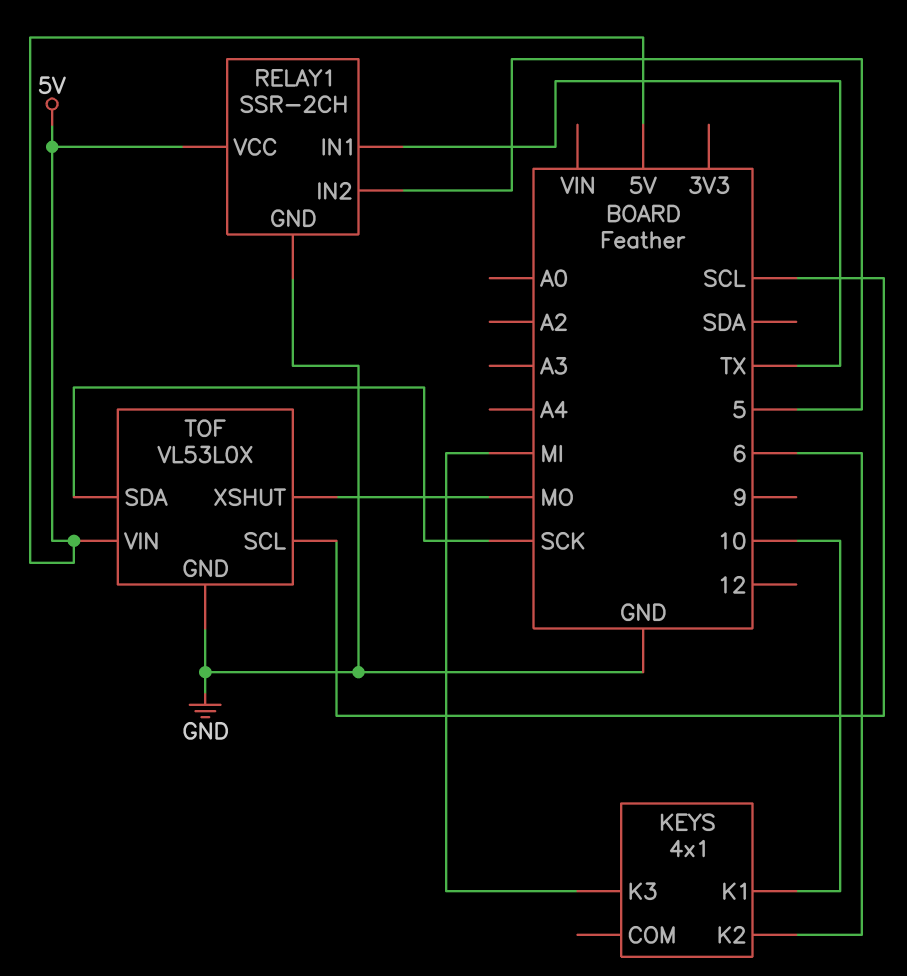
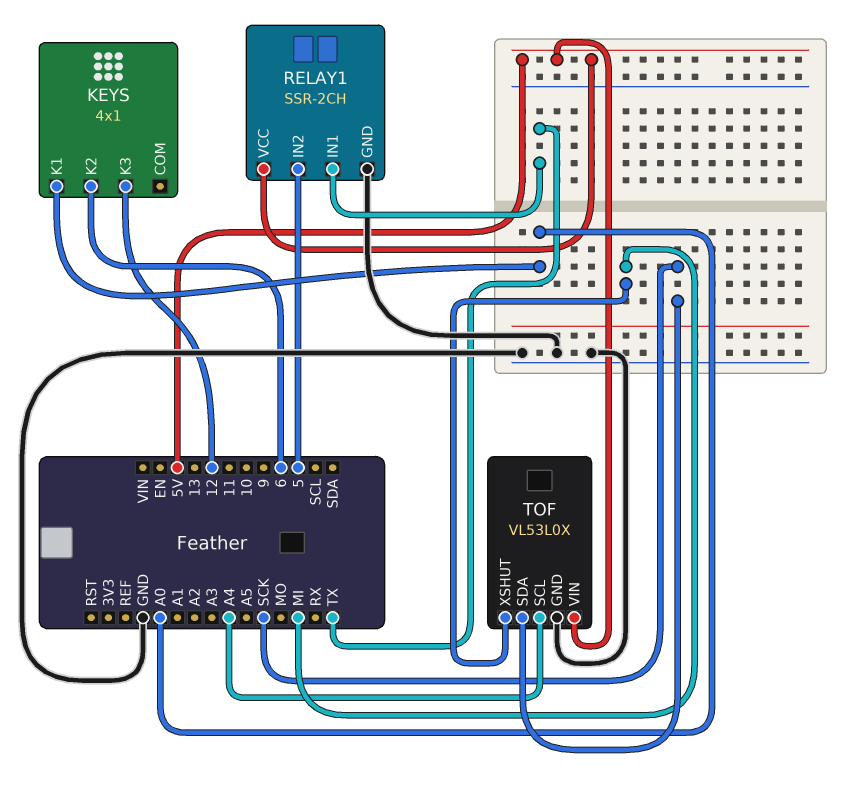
KEYS pin K1: 10 -> A0
KEYS pin K3: MI -> 12
TOF pin SCL: SCL -> A4
TOF pin XSHUT: MO -> MI

